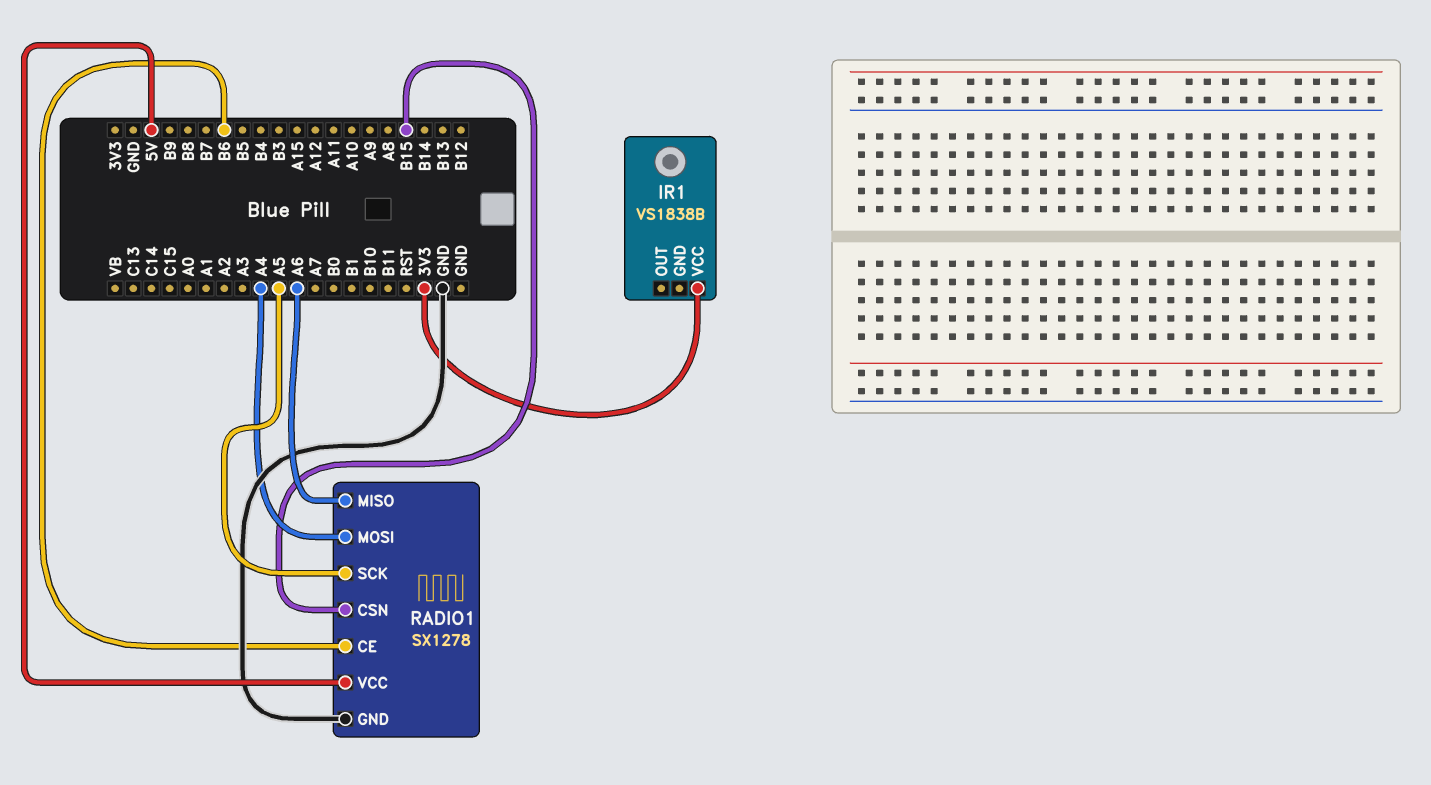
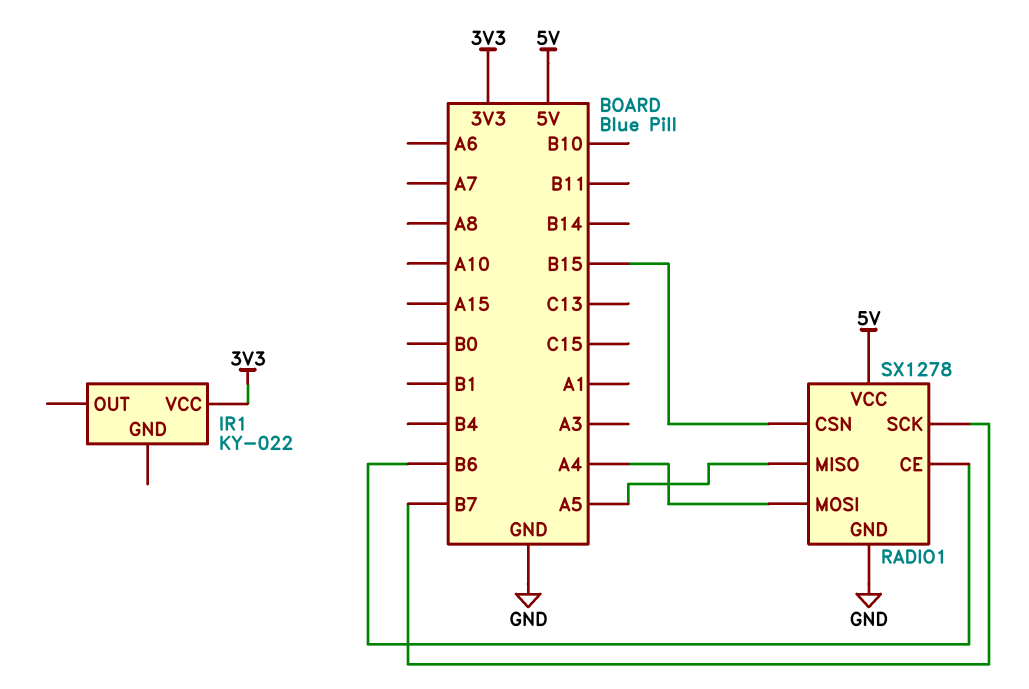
IR1: VS1838B -> KY-022
RADIO1 pin MISO: A6 -> A5
RADIO1 pin SCK: A5 -> B7

